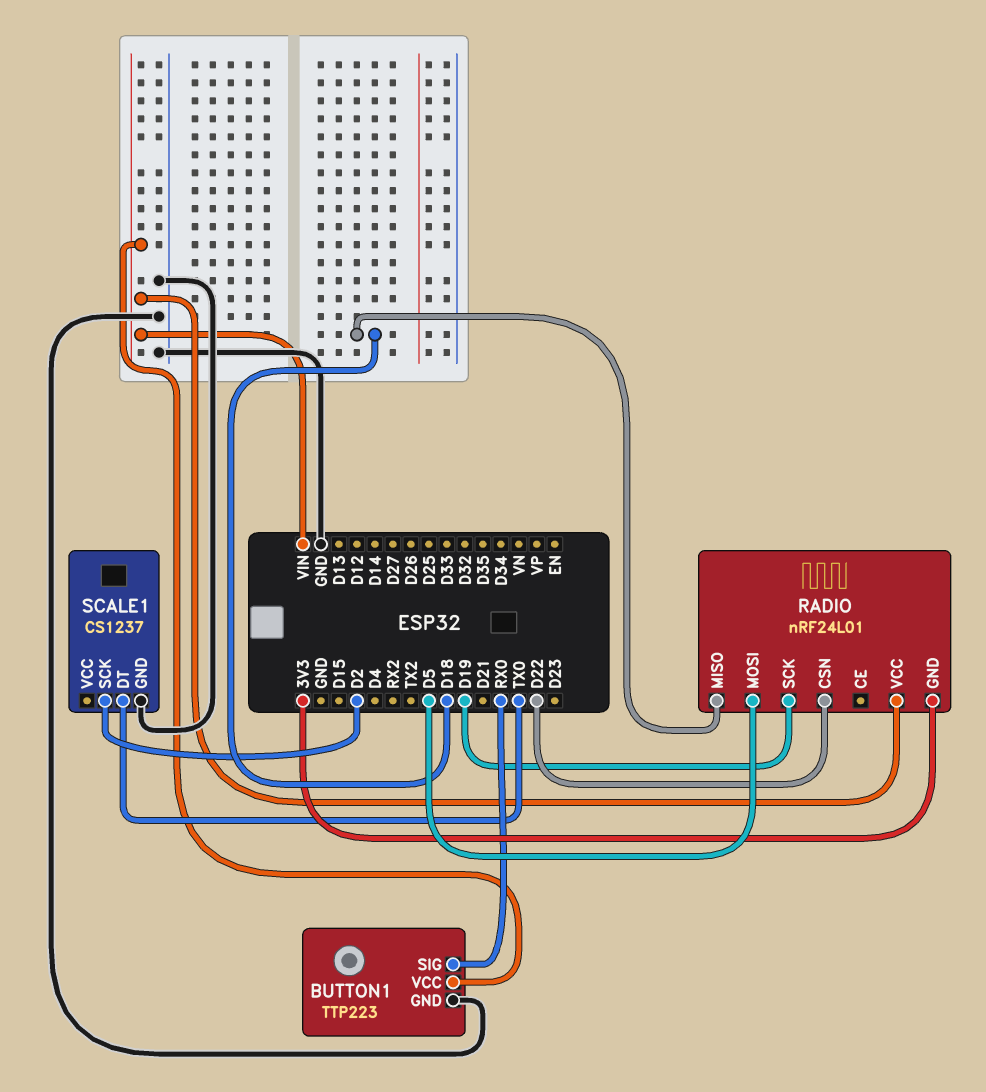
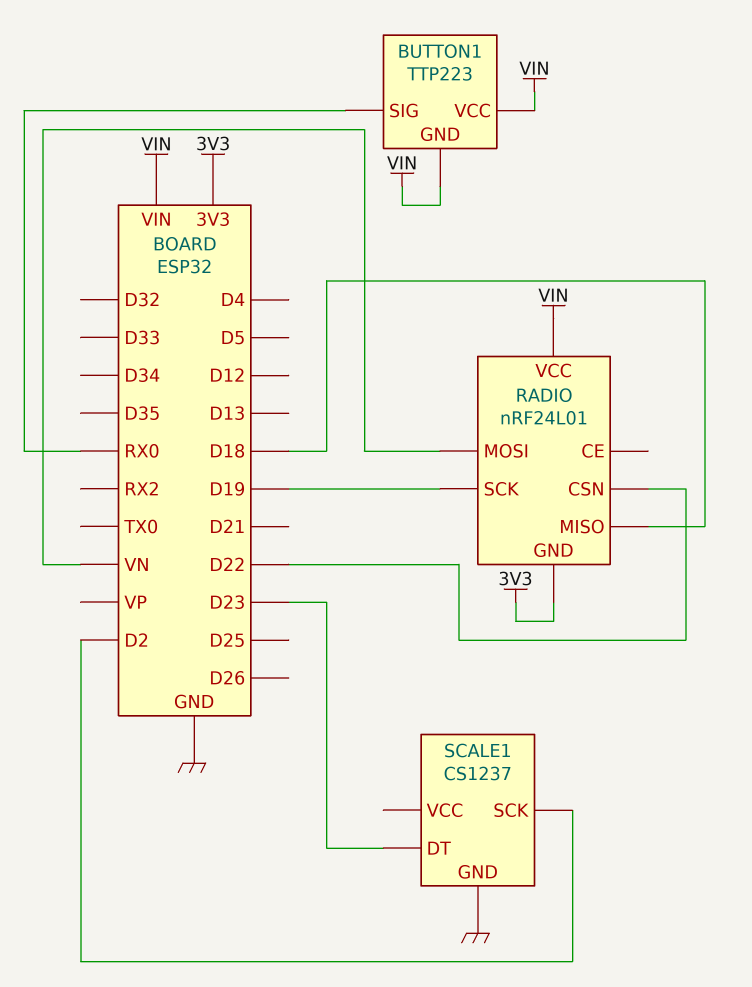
BUTTON1 pin GND: GND -> VIN
RADIO pin MOSI: D5 -> VN
SCALE1 pin DT: TX0 -> D23

